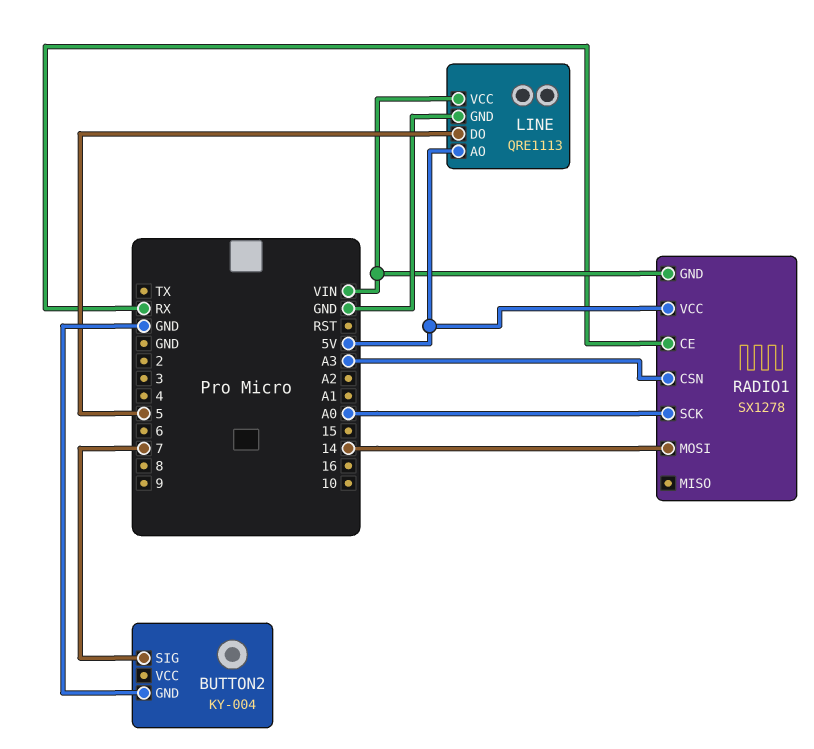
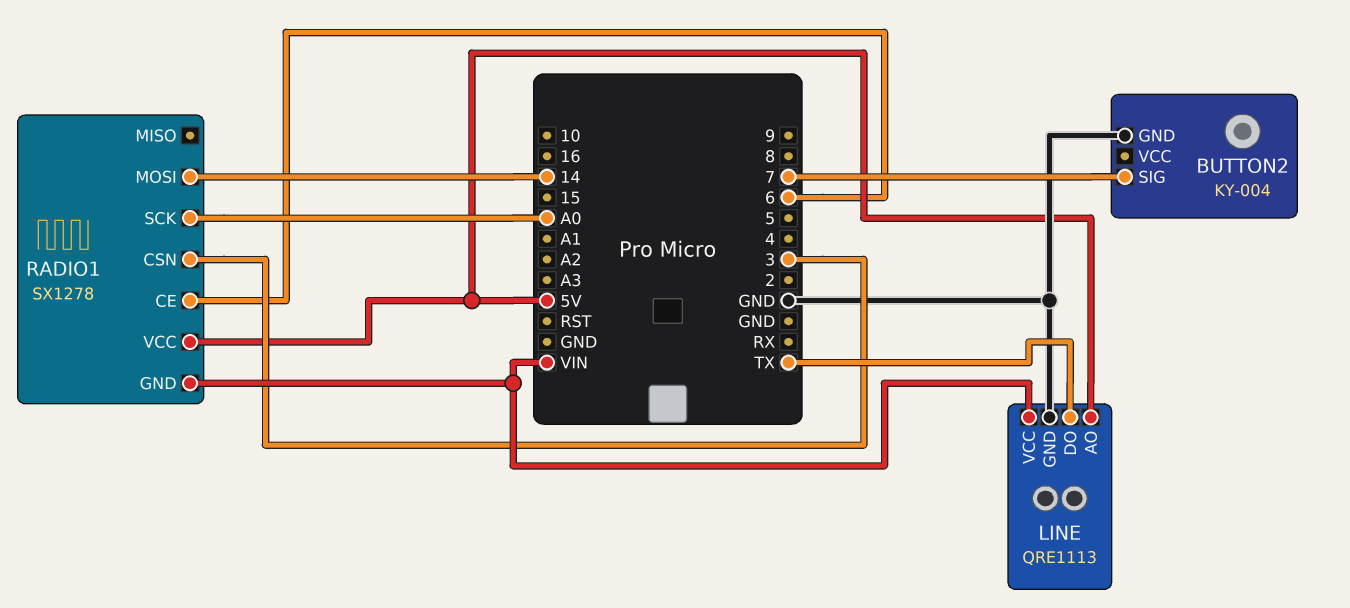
LINE pin DO: 5 -> TX
RADIO1 pin CE: RX -> 6
RADIO1 pin CSN: A3 -> 3

